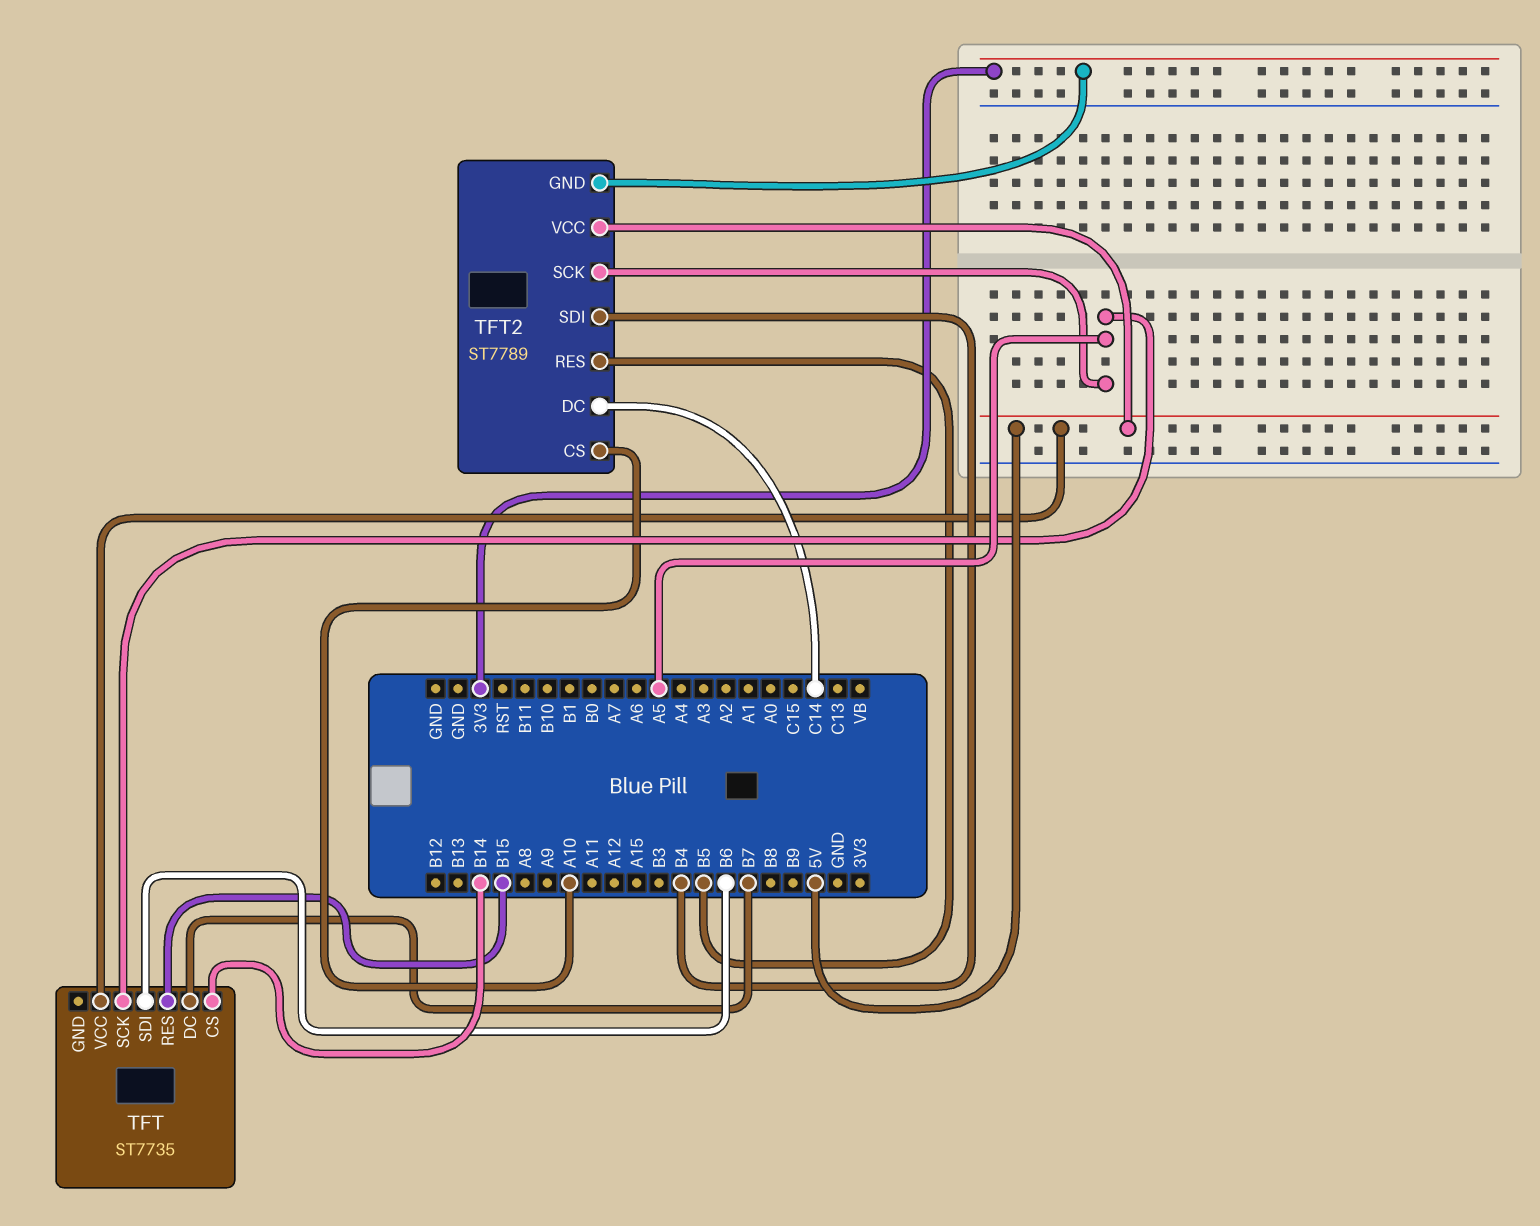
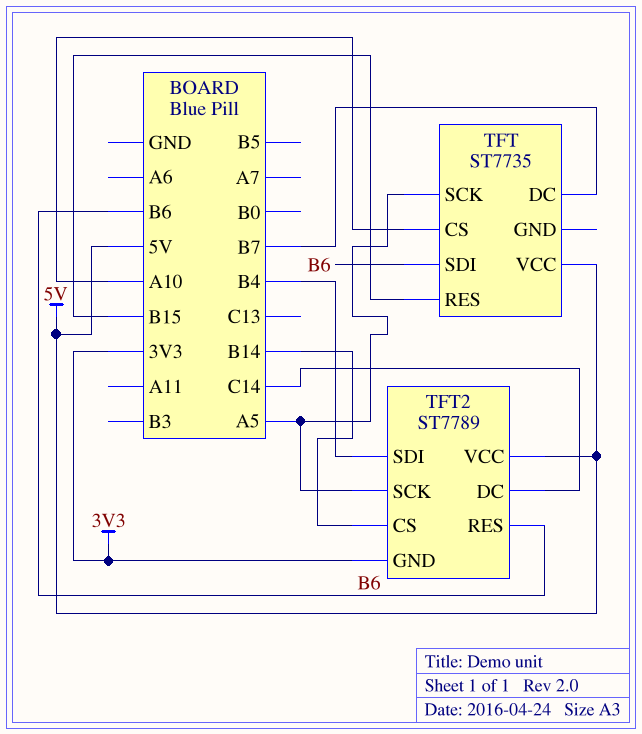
TFT pin CS: B14 -> A10
TFT2 pin CS: A10 -> B14
TFT2 pin RES: B5 -> B6

